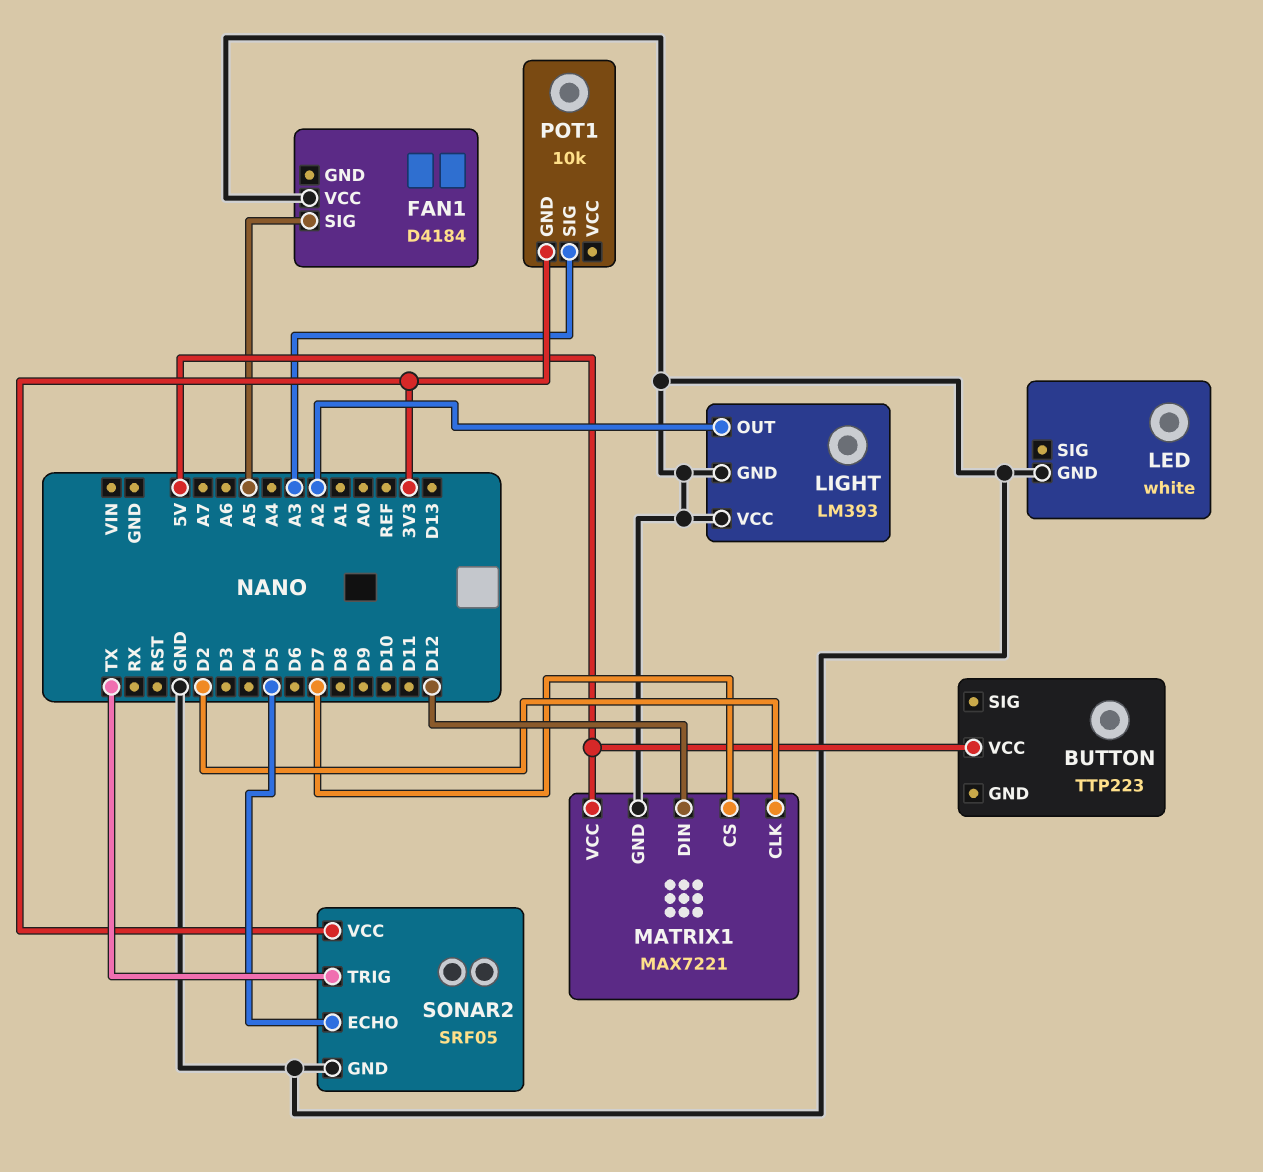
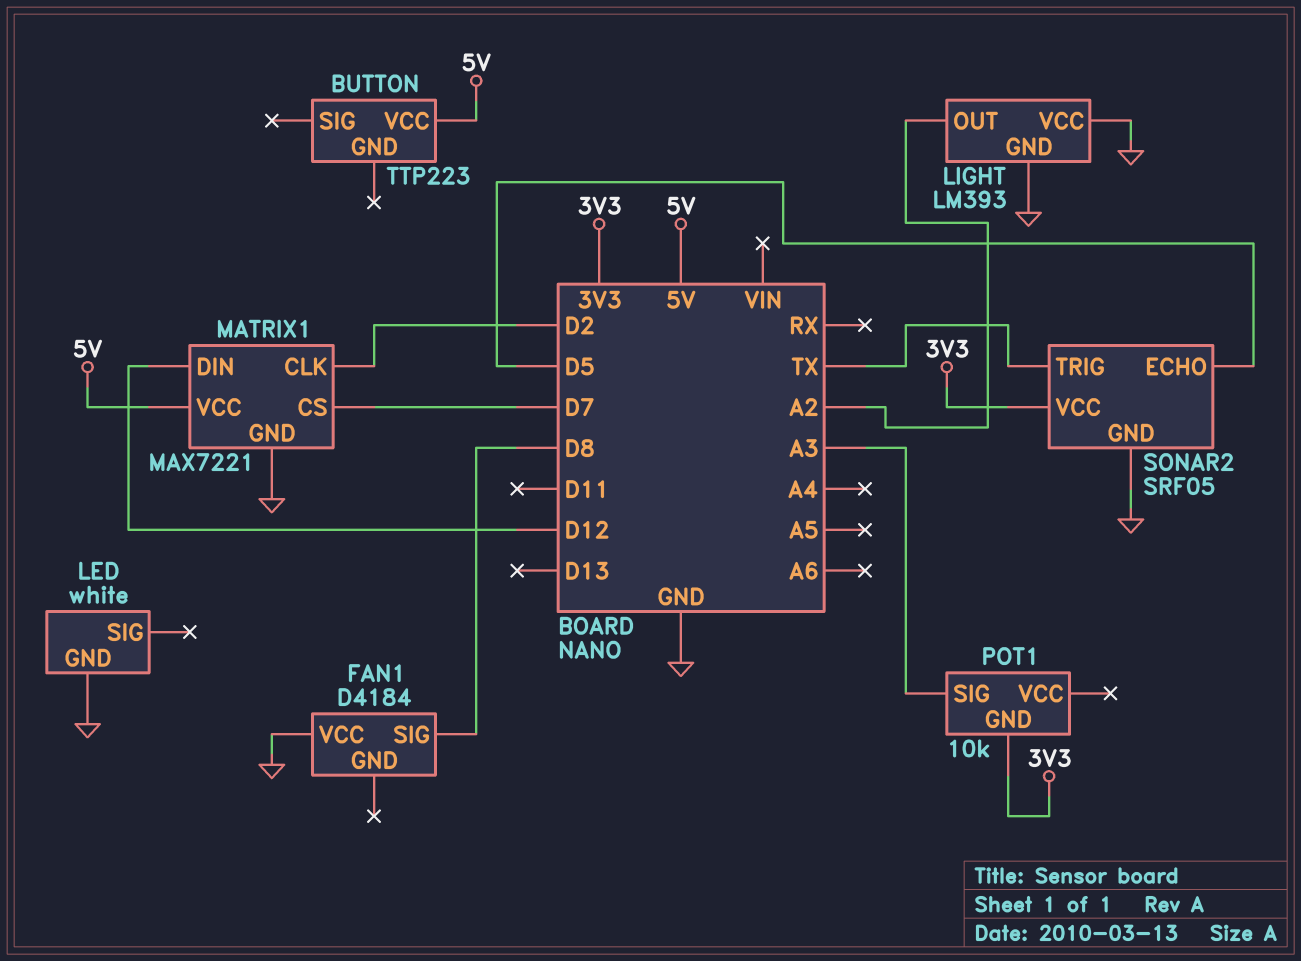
FAN1 pin SIG: A5 -> D8

